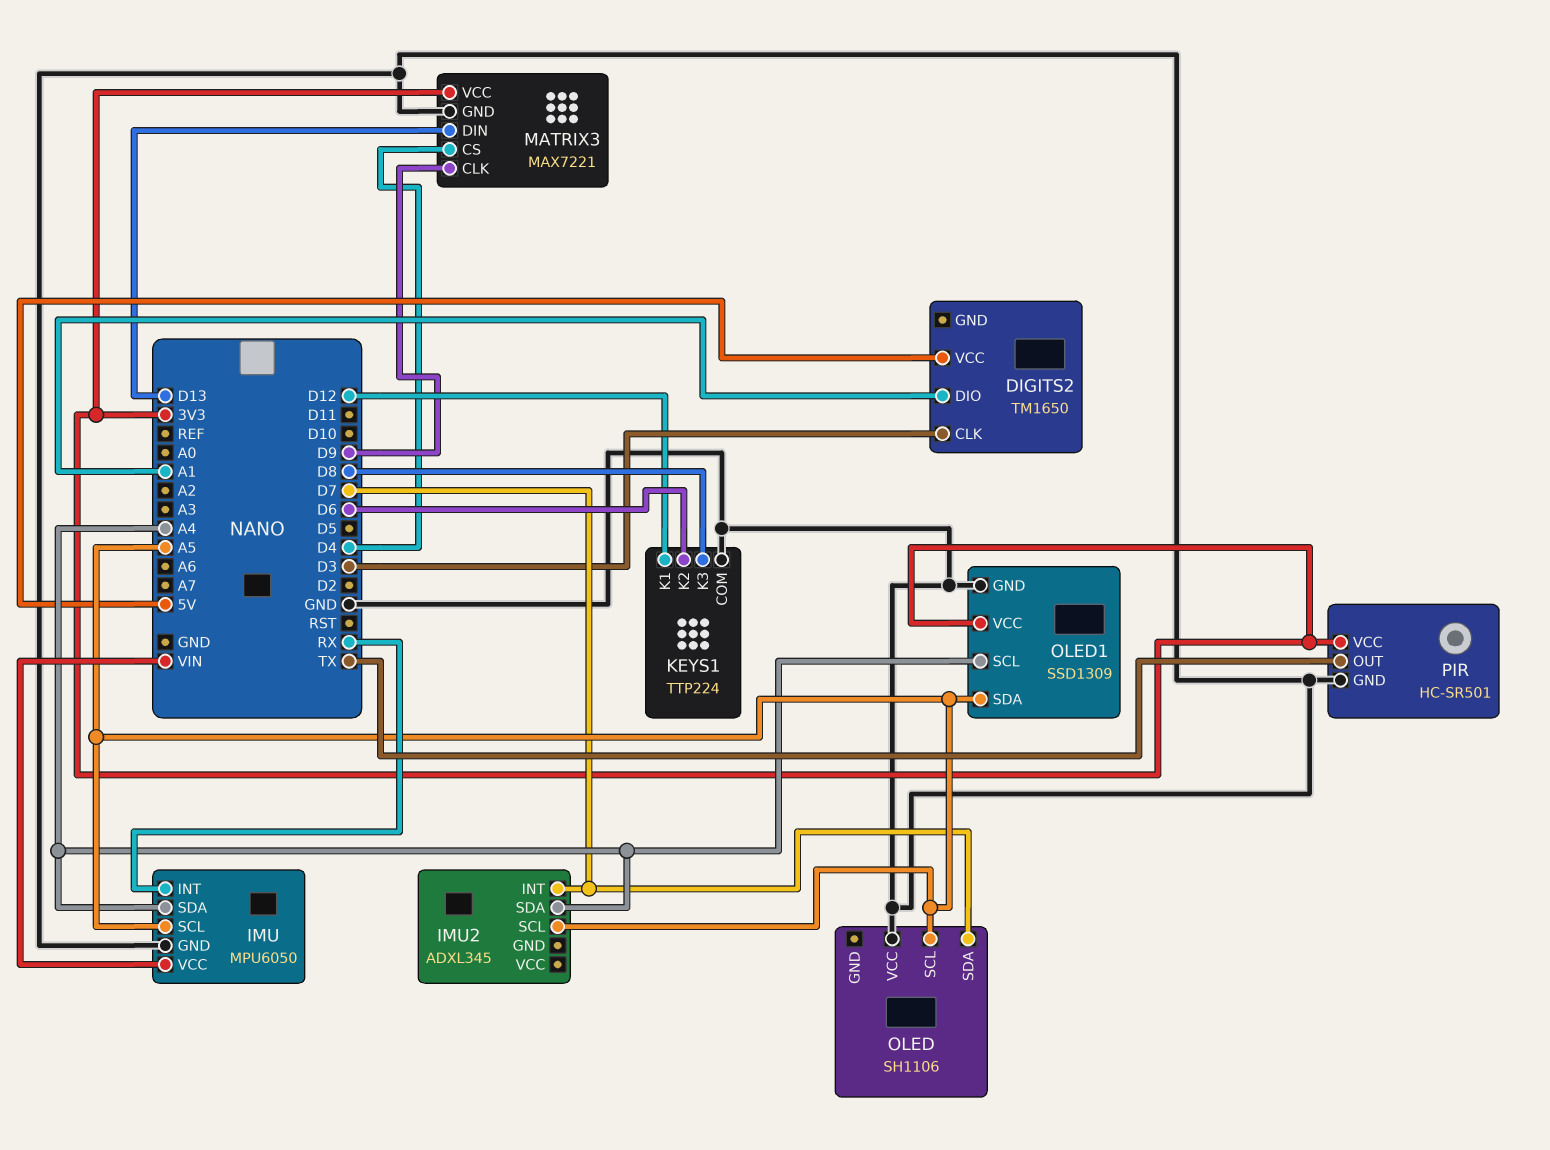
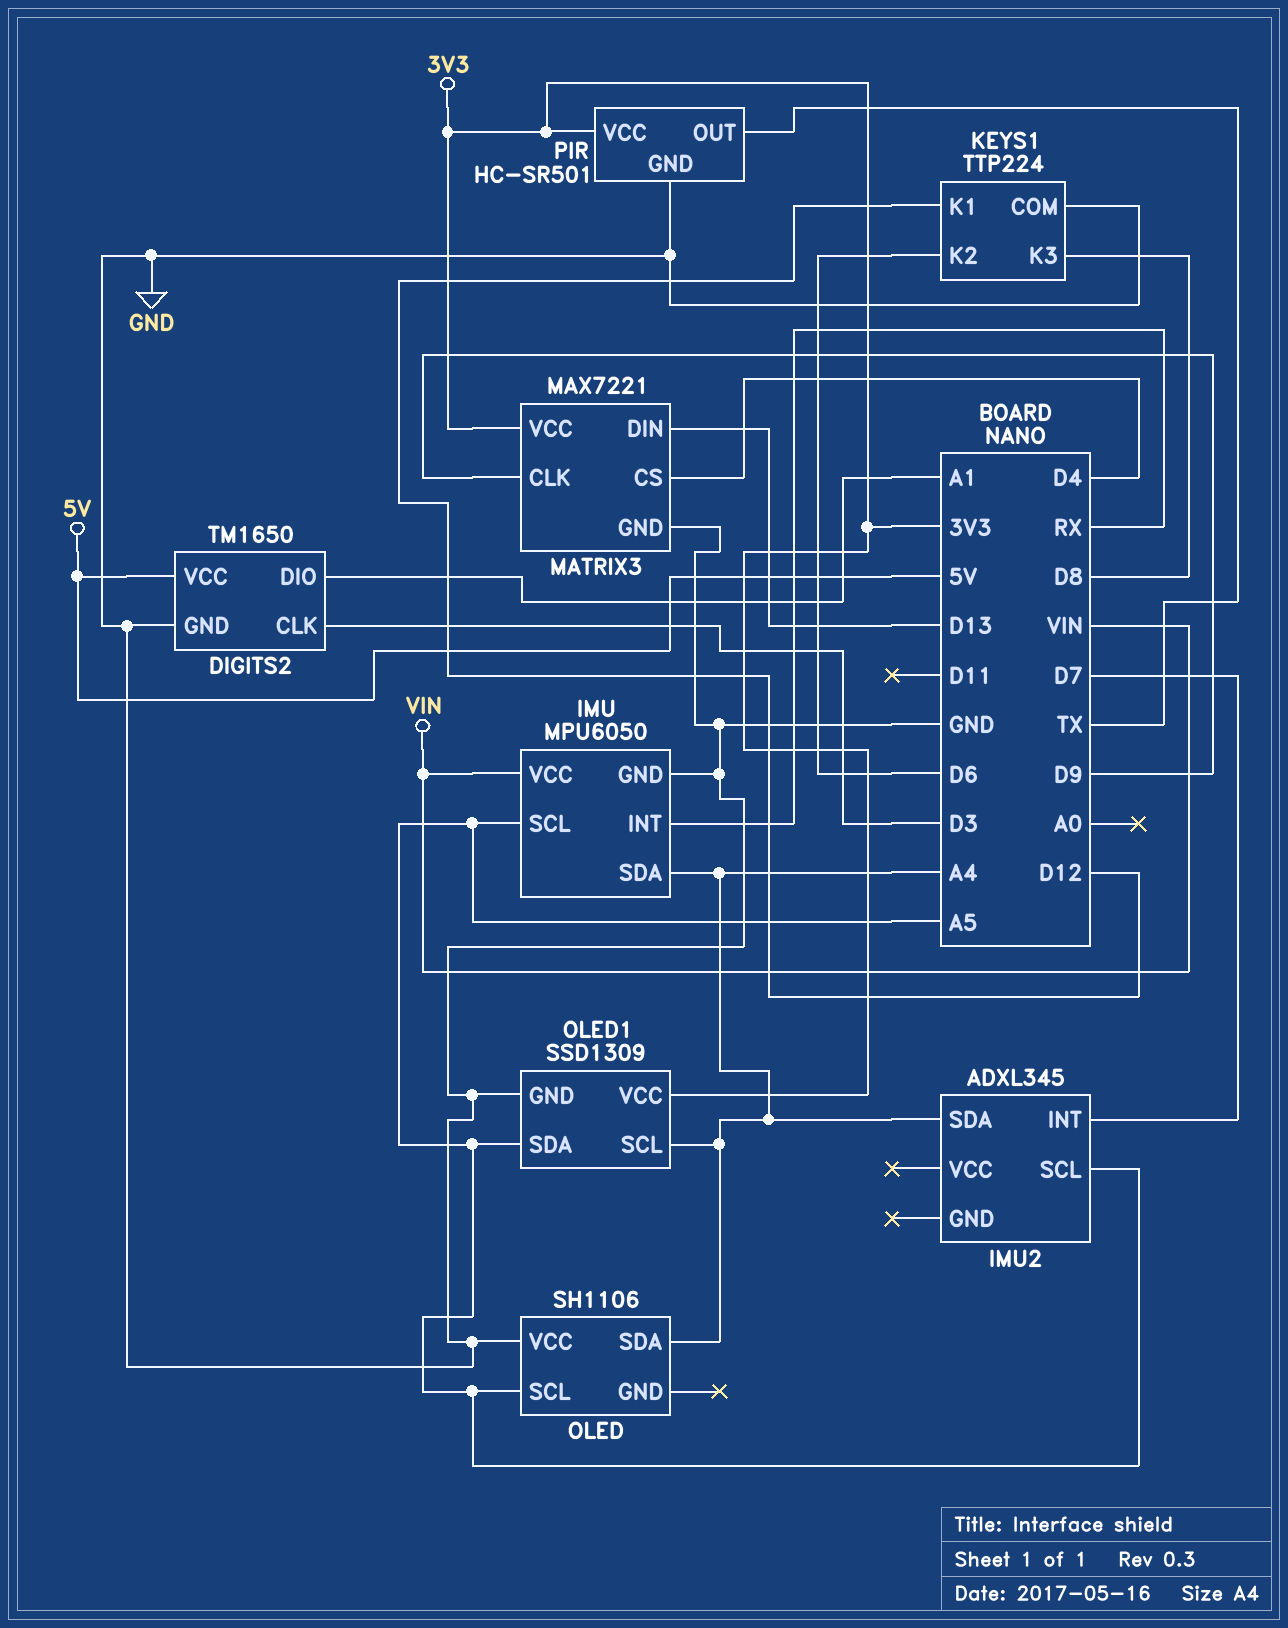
DIGITS2 pin GND: none -> GND
OLED pin SDA: D7 -> A4

